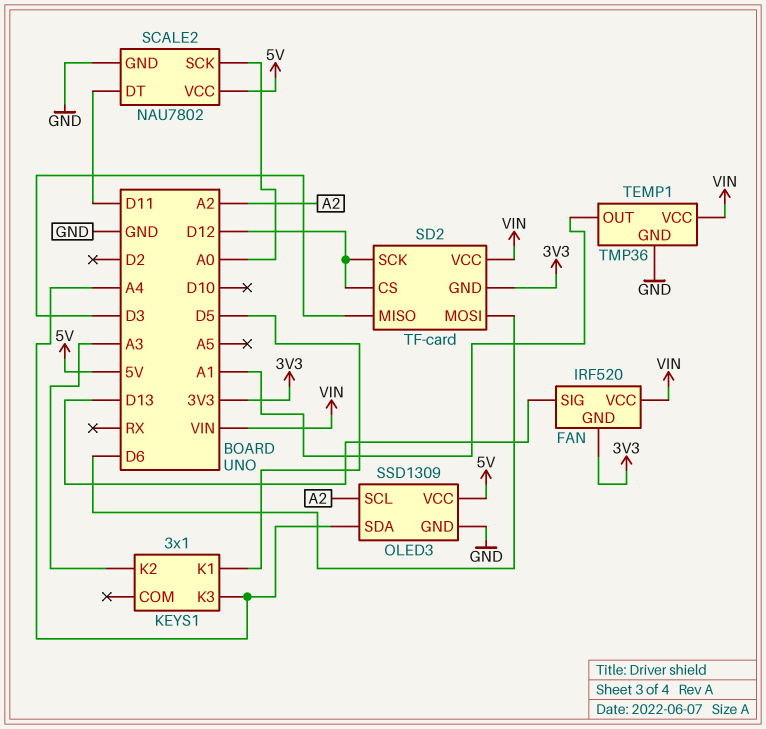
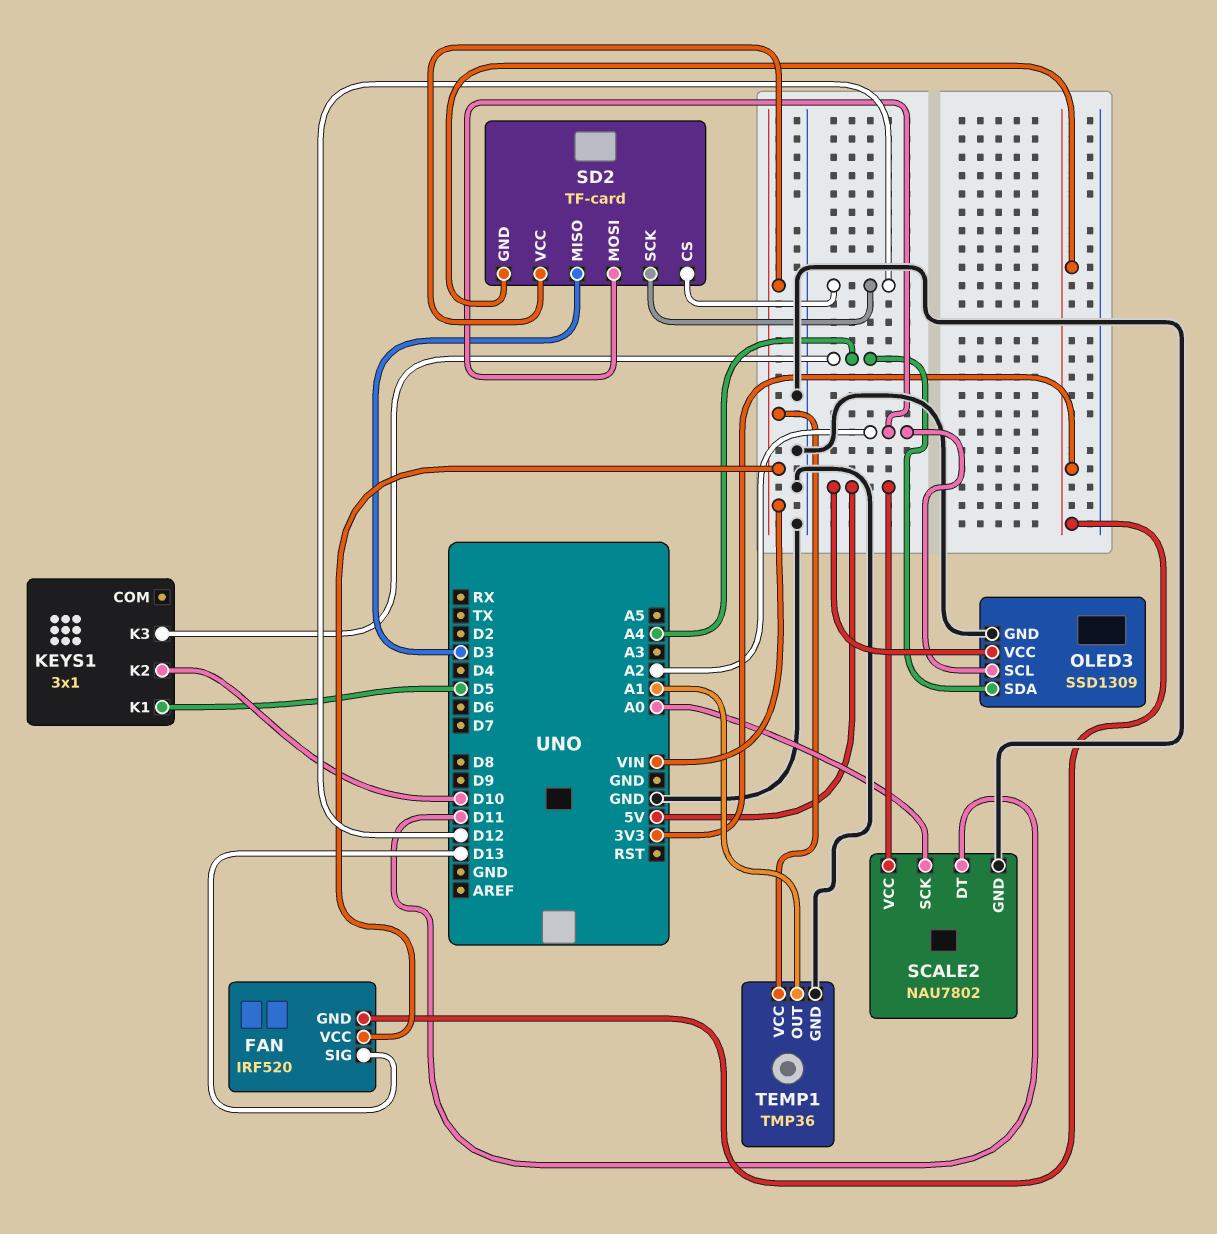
KEYS1 pin K2: A3 -> D10
SD2 pin MOSI: D6 -> A2

